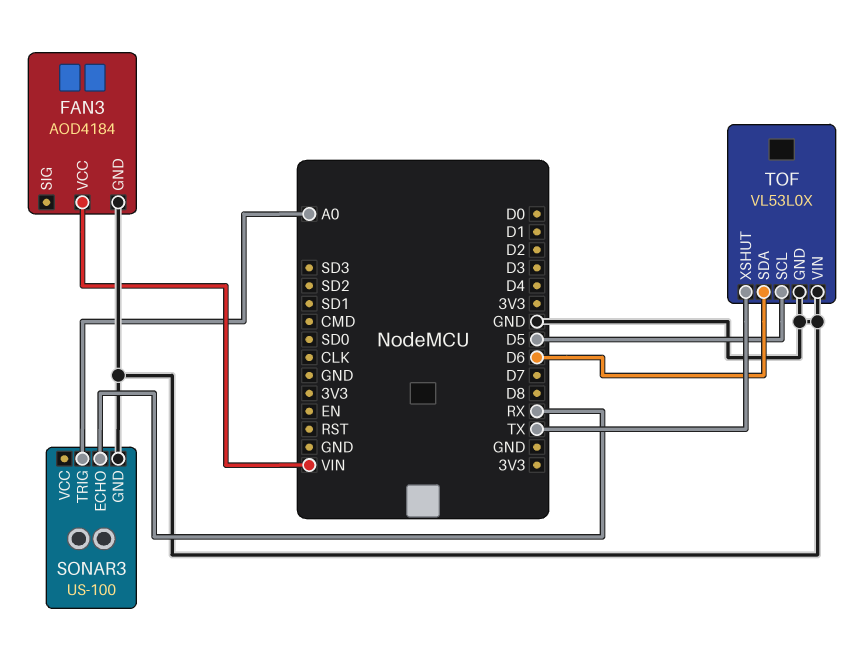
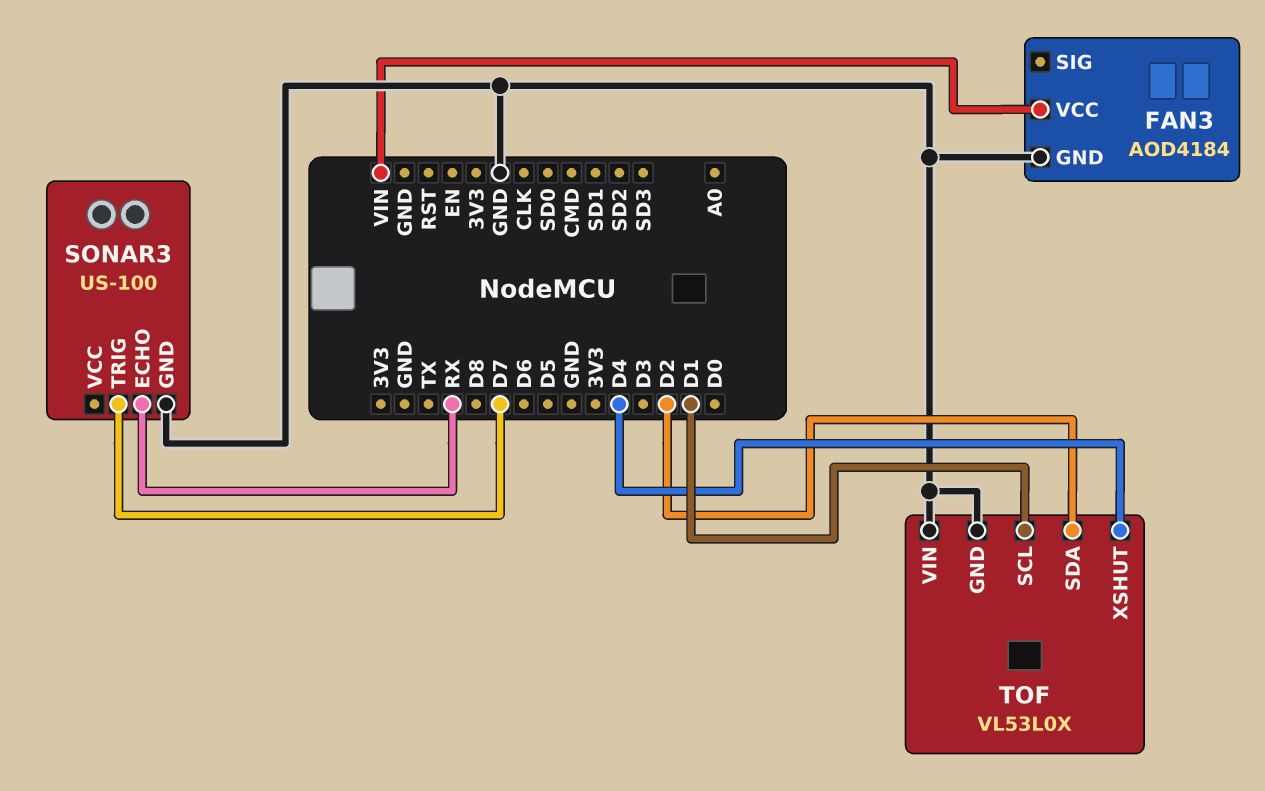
SONAR3 pin TRIG: A0 -> D7
TOF pin SCL: D5 -> D1
TOF pin SDA: D6 -> D2
TOF pin XSHUT: TX -> D4

